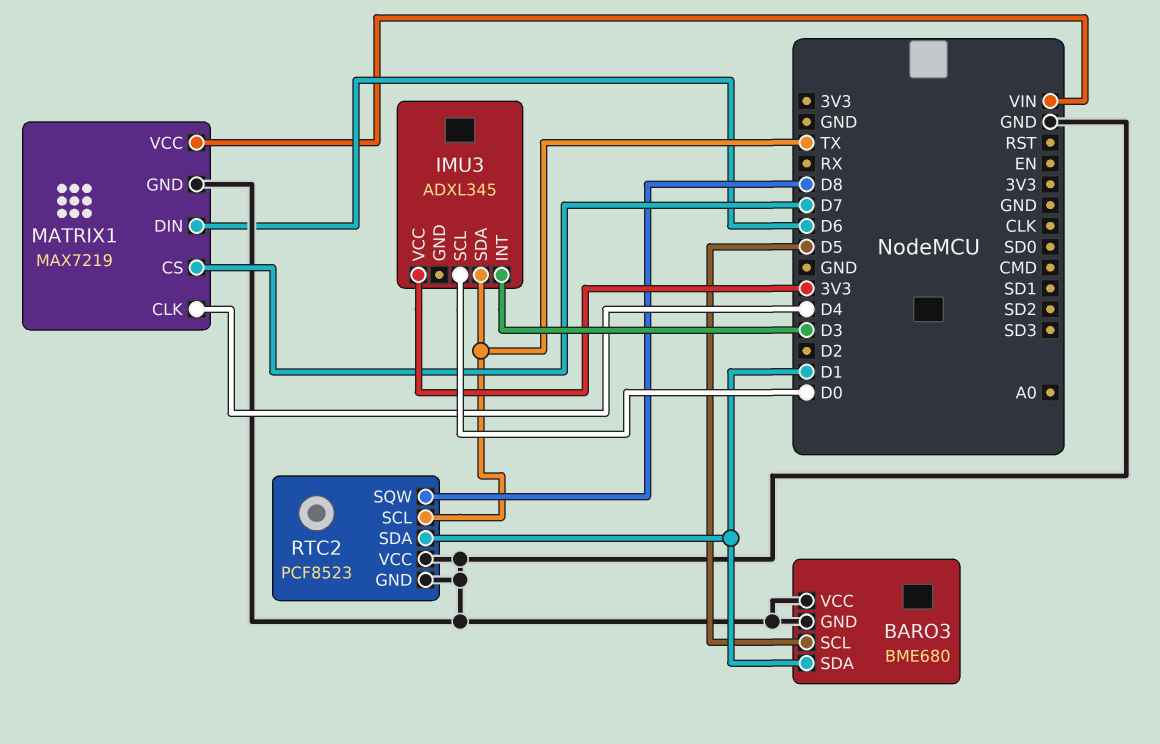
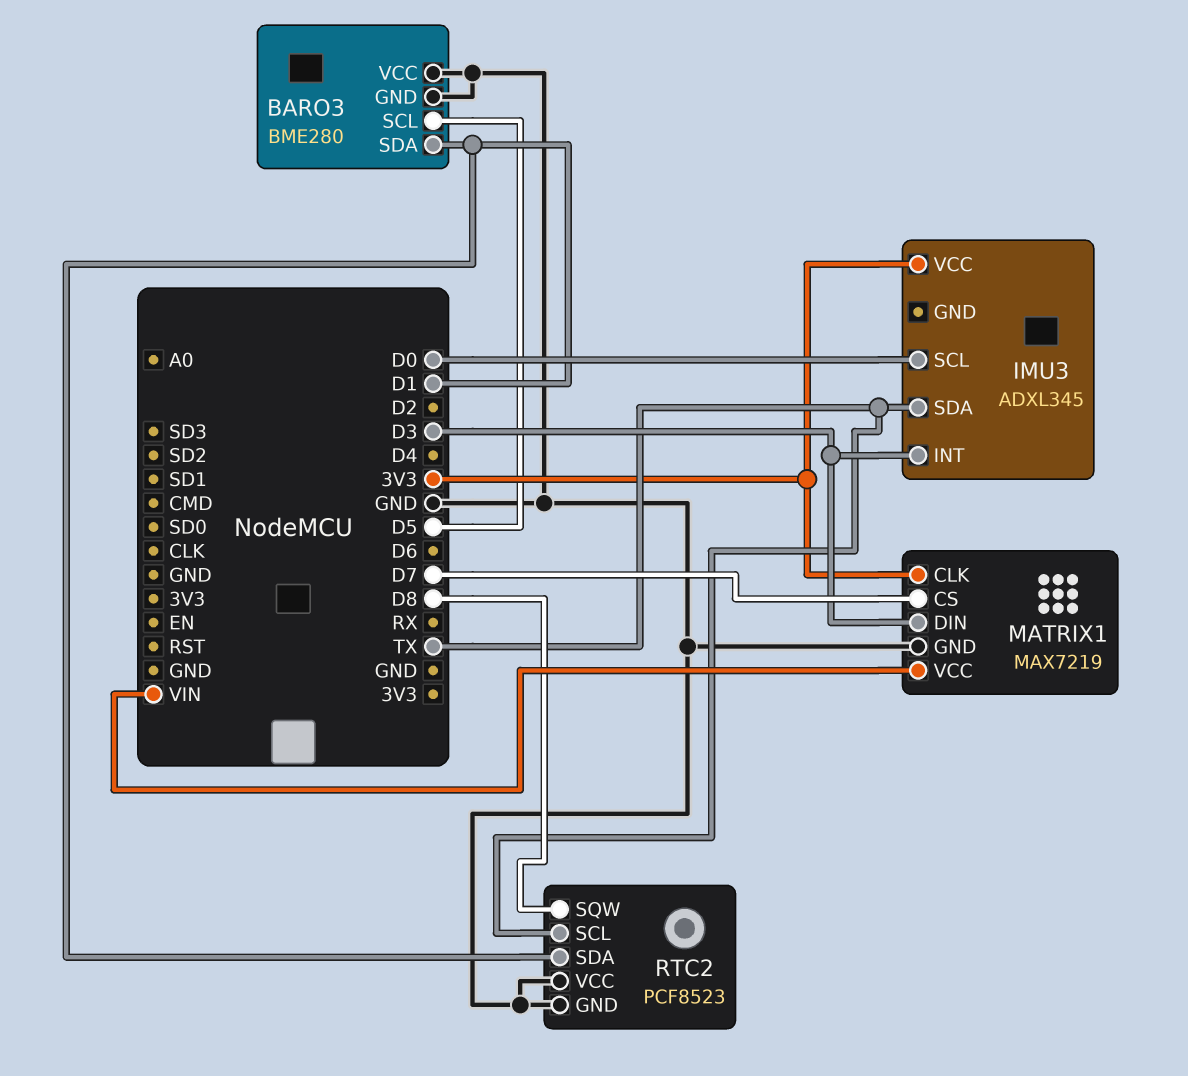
BARO3: BME680 -> BME280
MATRIX1 pin CLK: D4 -> 3V3
MATRIX1 pin DIN: D6 -> D3

